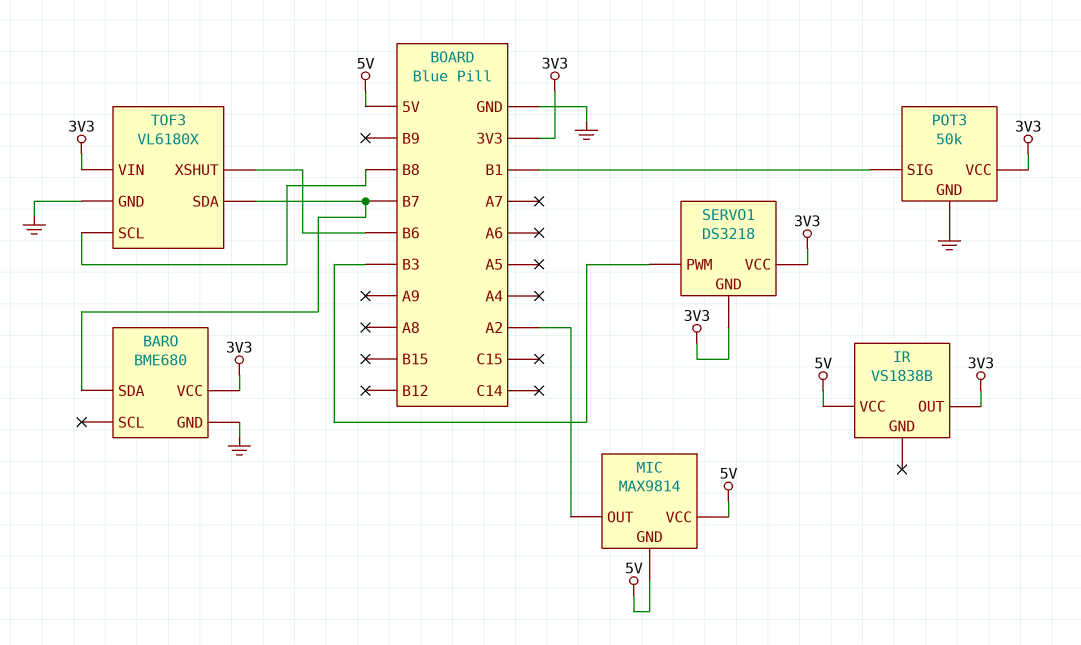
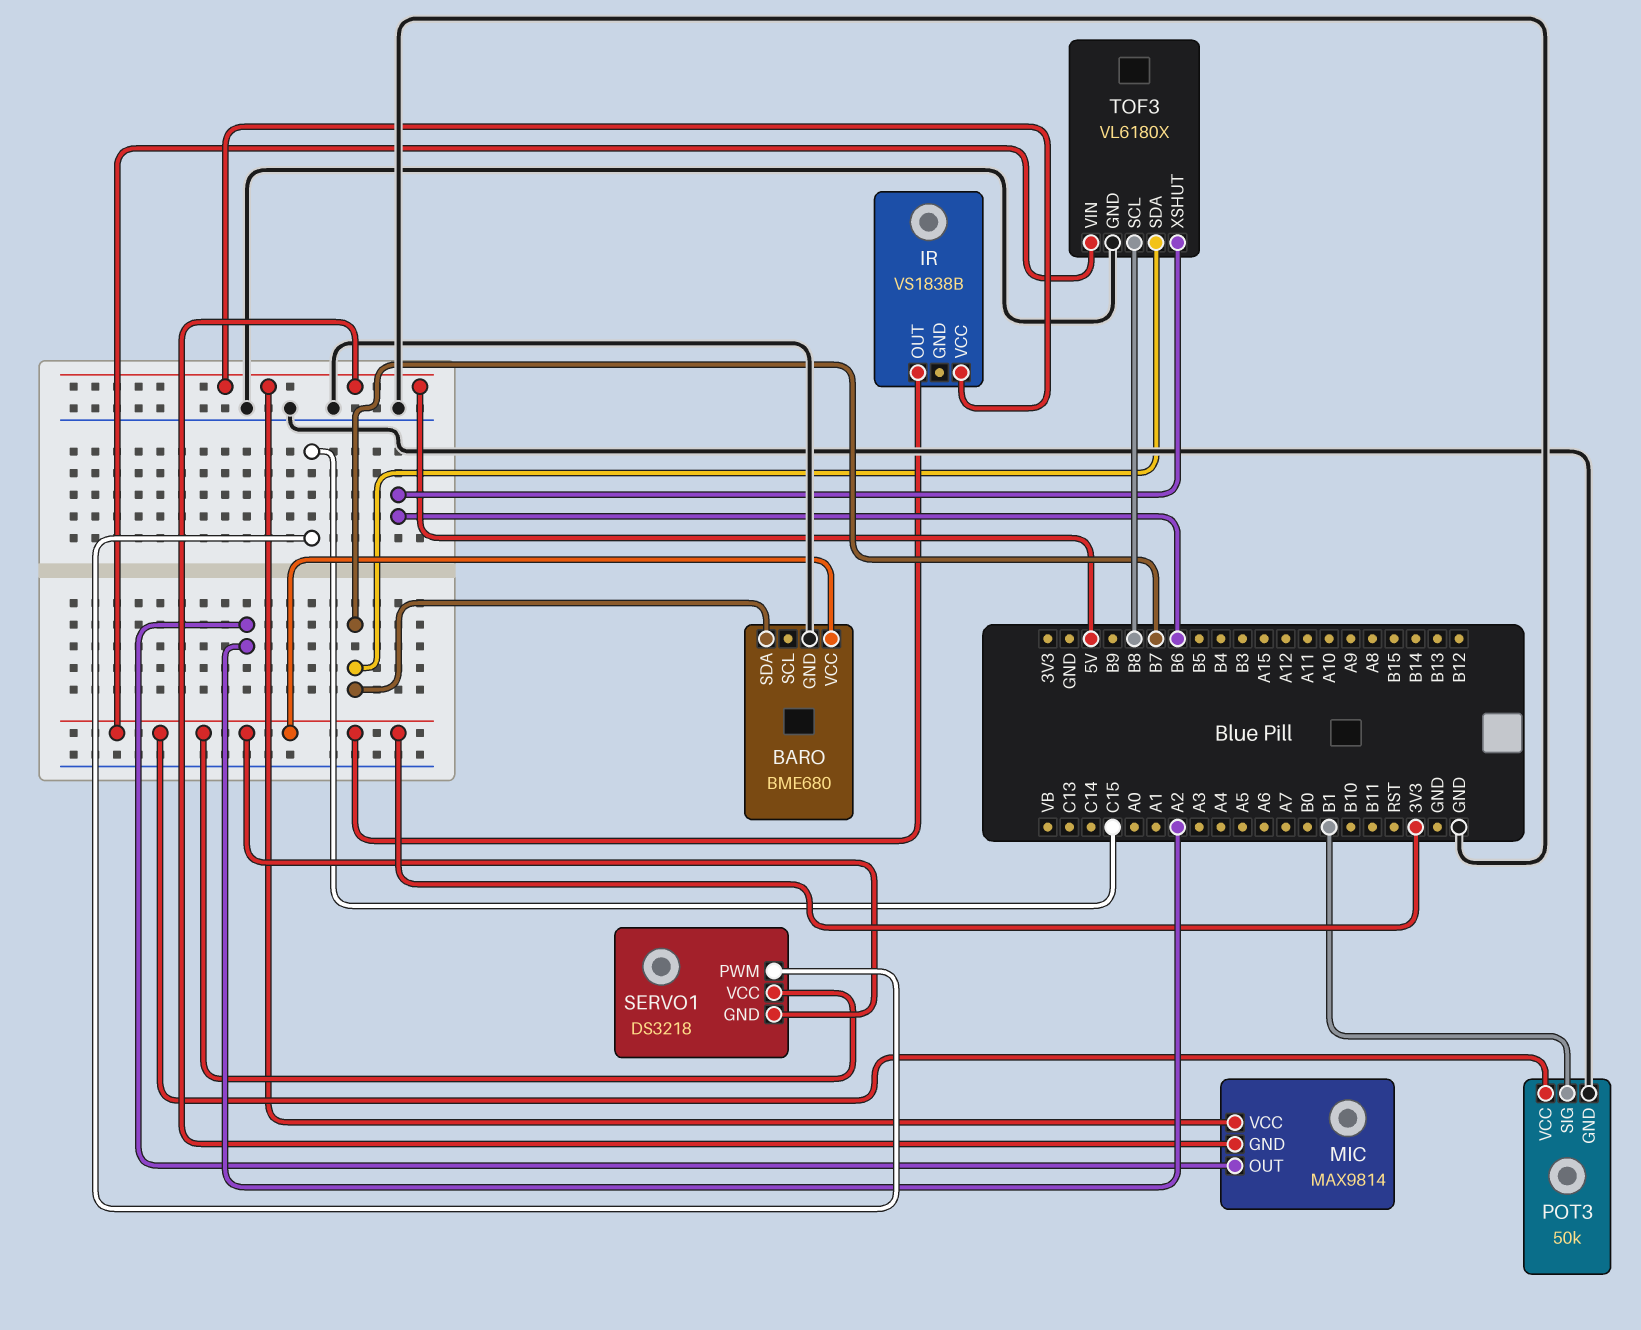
SERVO1 pin PWM: B3 -> C15

